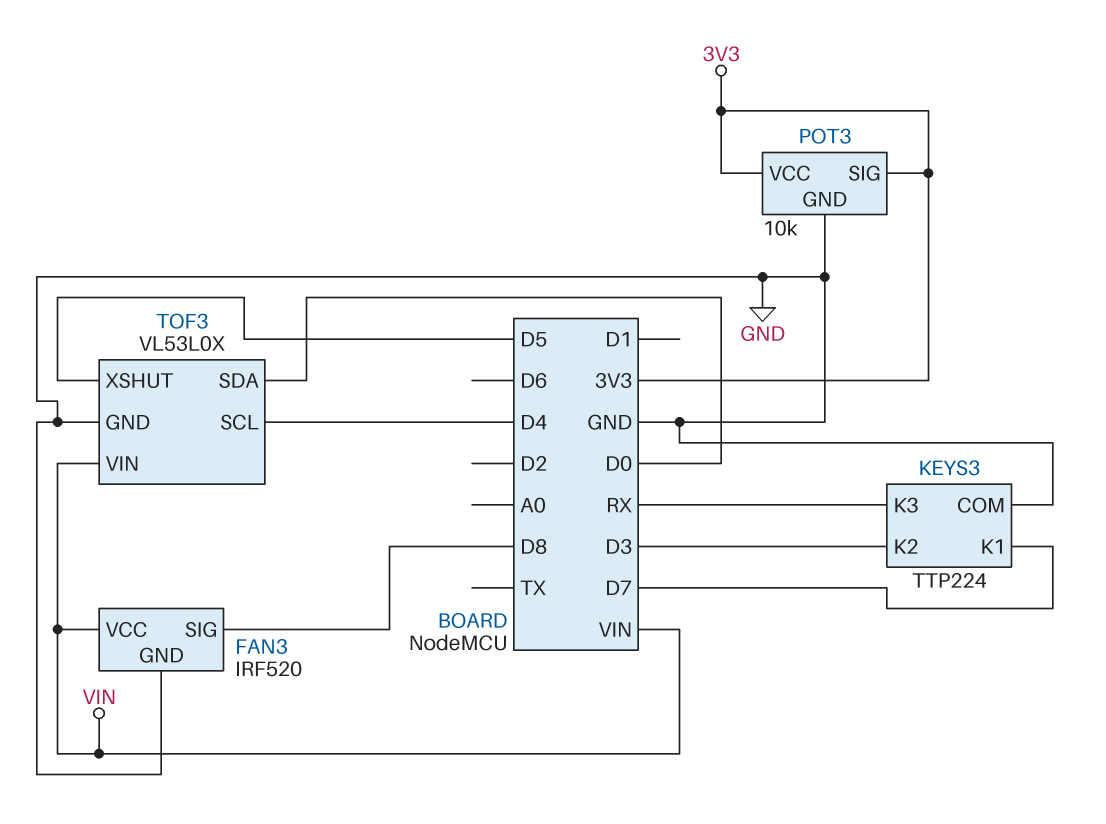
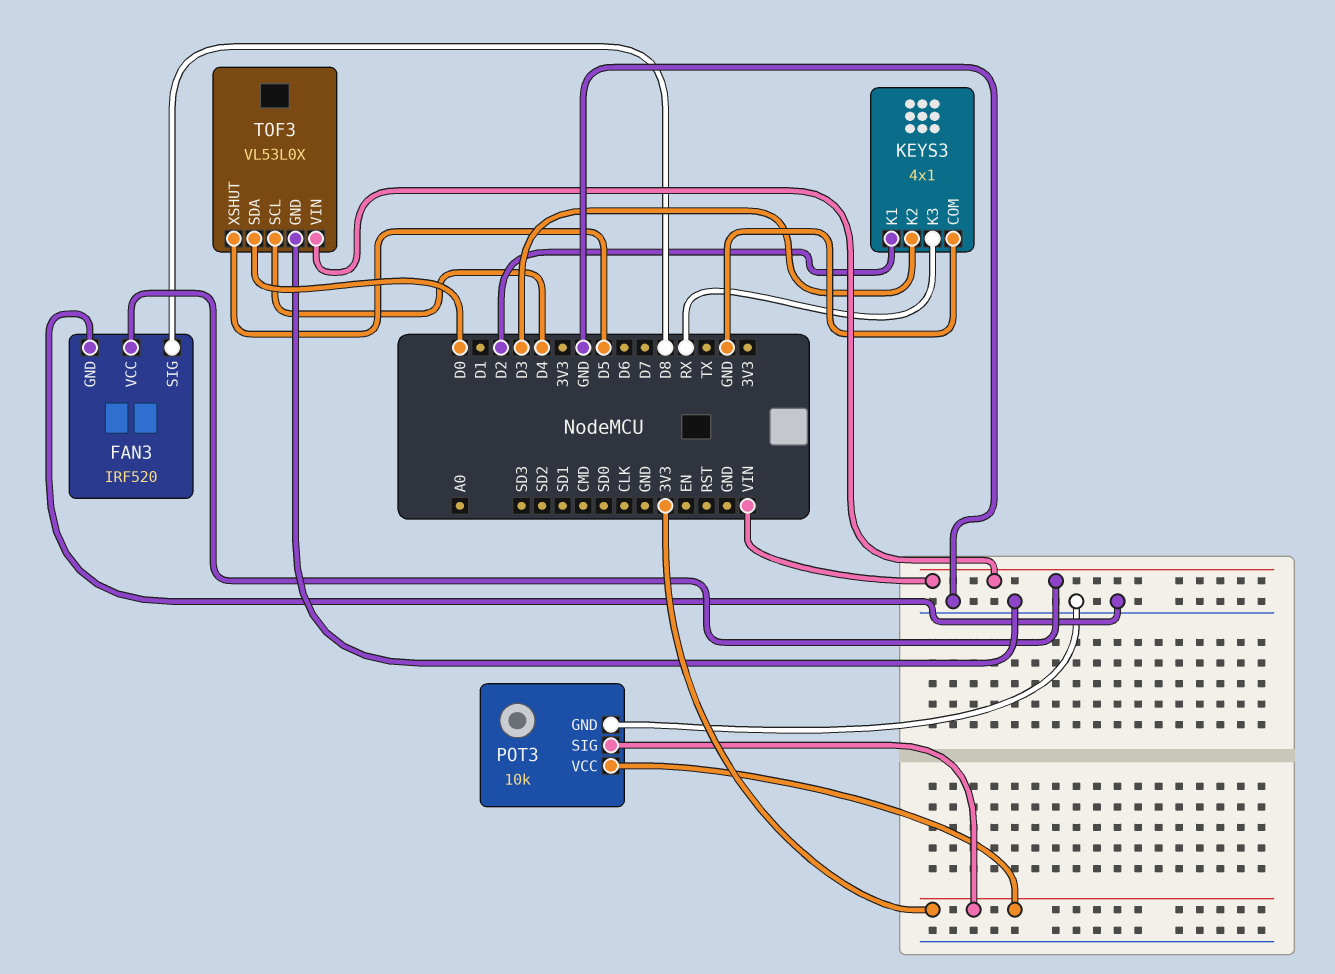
KEYS3: TTP224 -> 4x1
KEYS3 pin K1: D7 -> D2

